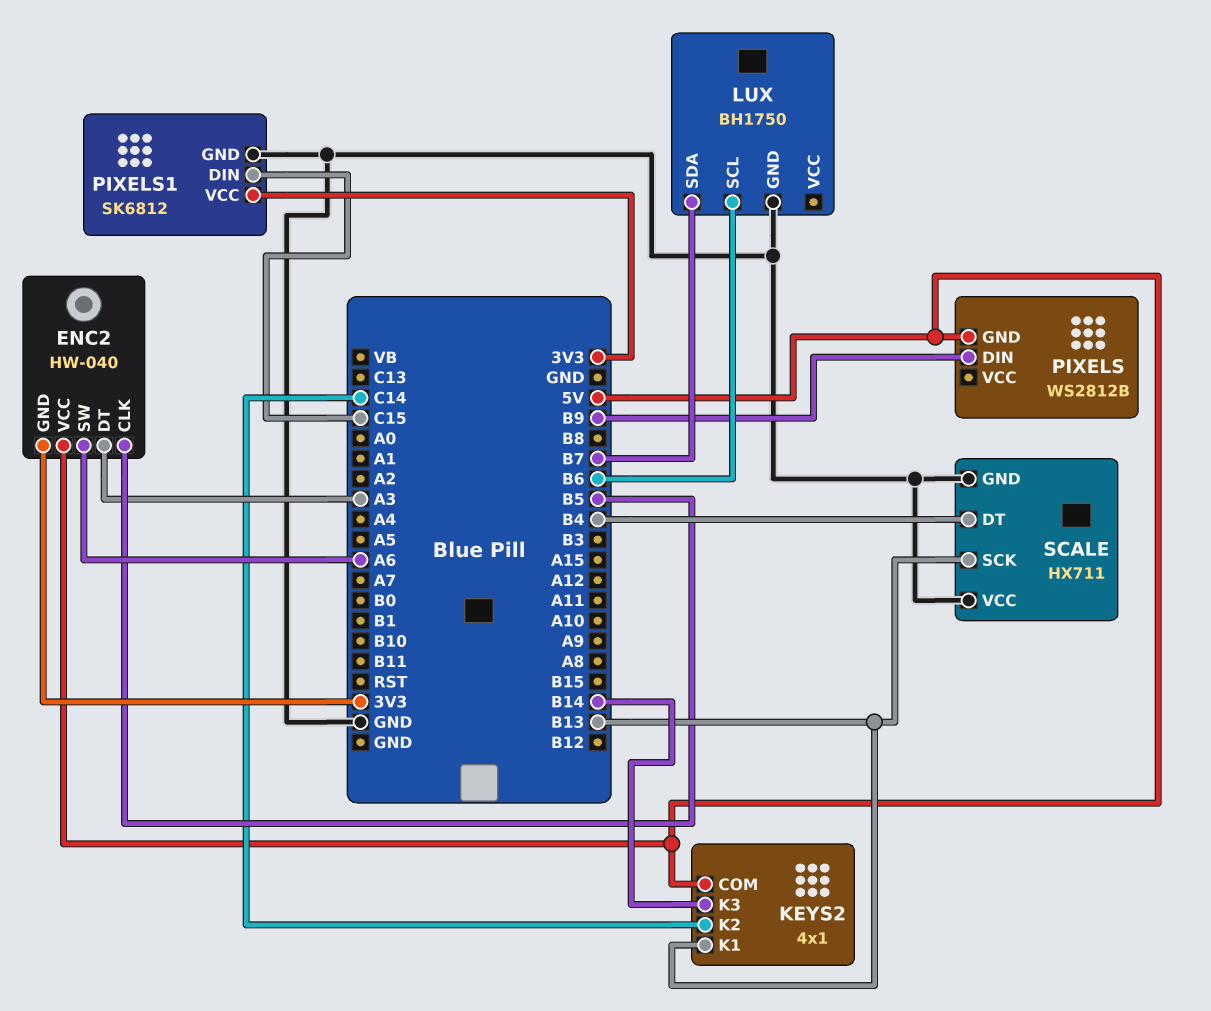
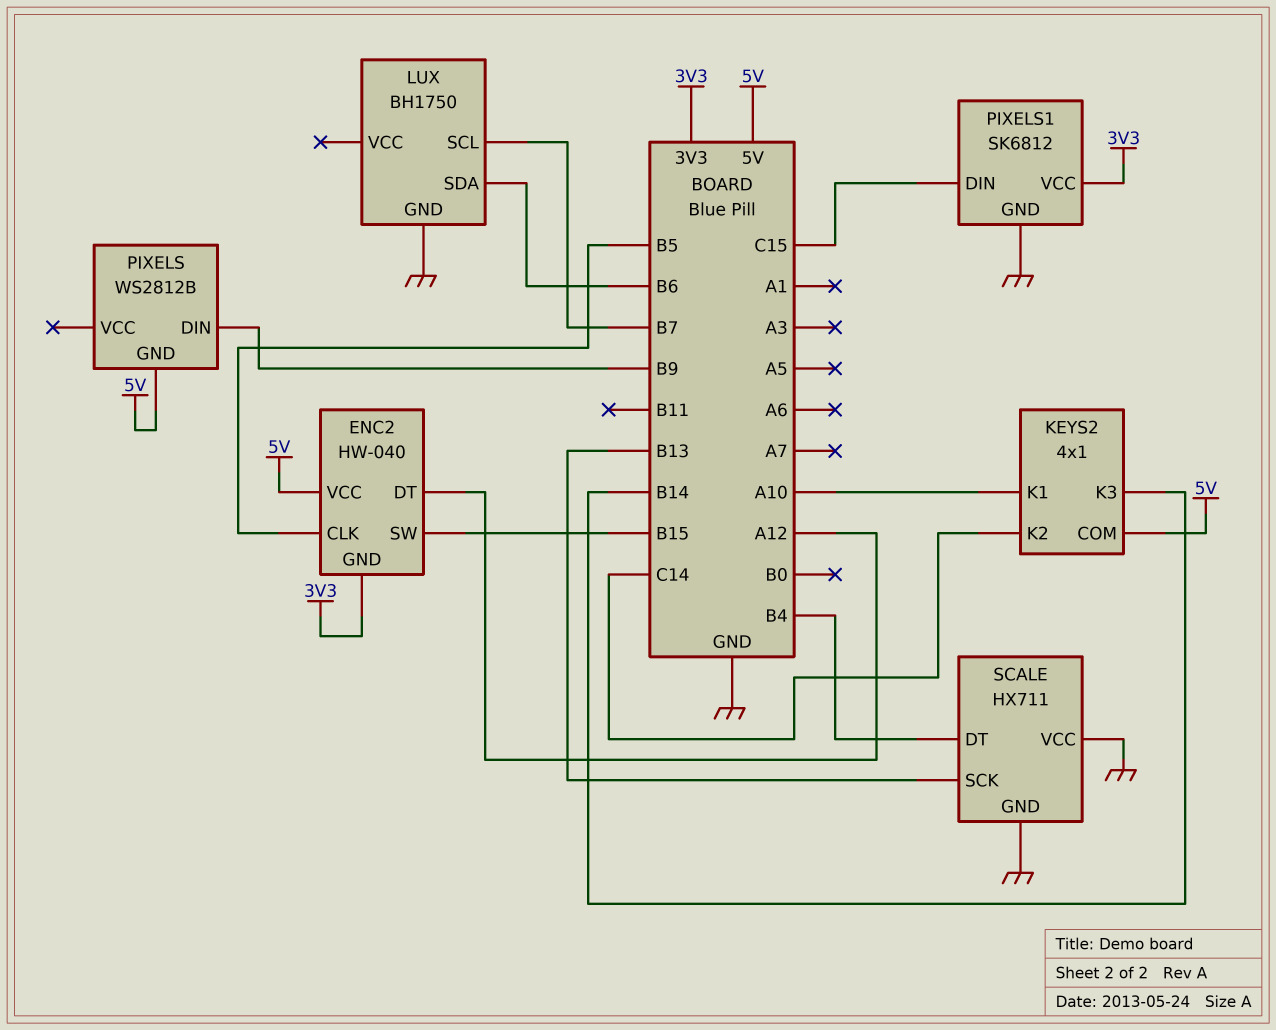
ENC2 pin DT: A3 -> A12
ENC2 pin SW: A6 -> B15
KEYS2 pin K1: B13 -> A10
LUX pin SCL: B6 -> B7
LUX pin SDA: B7 -> B6

